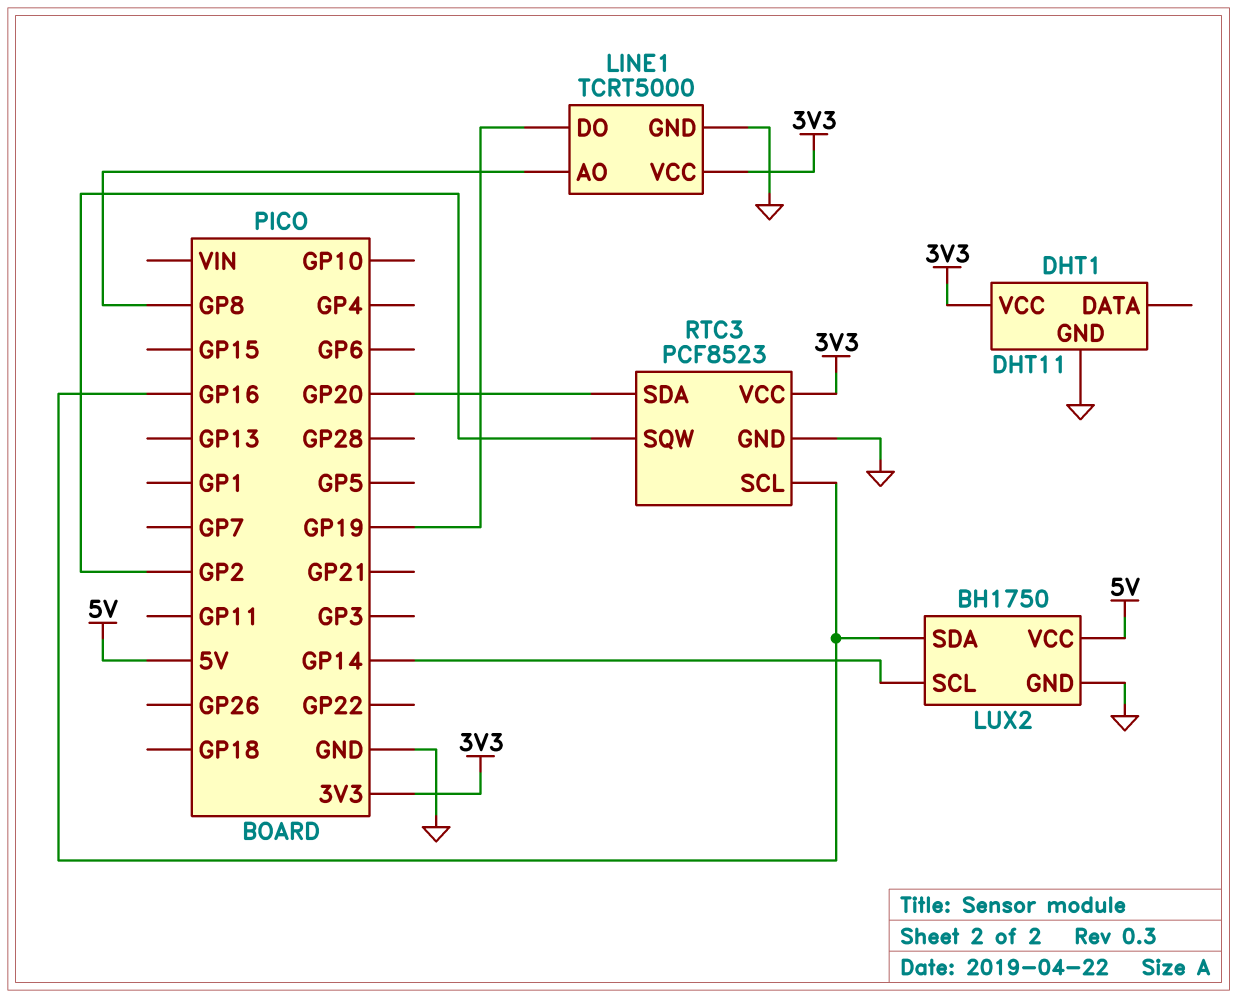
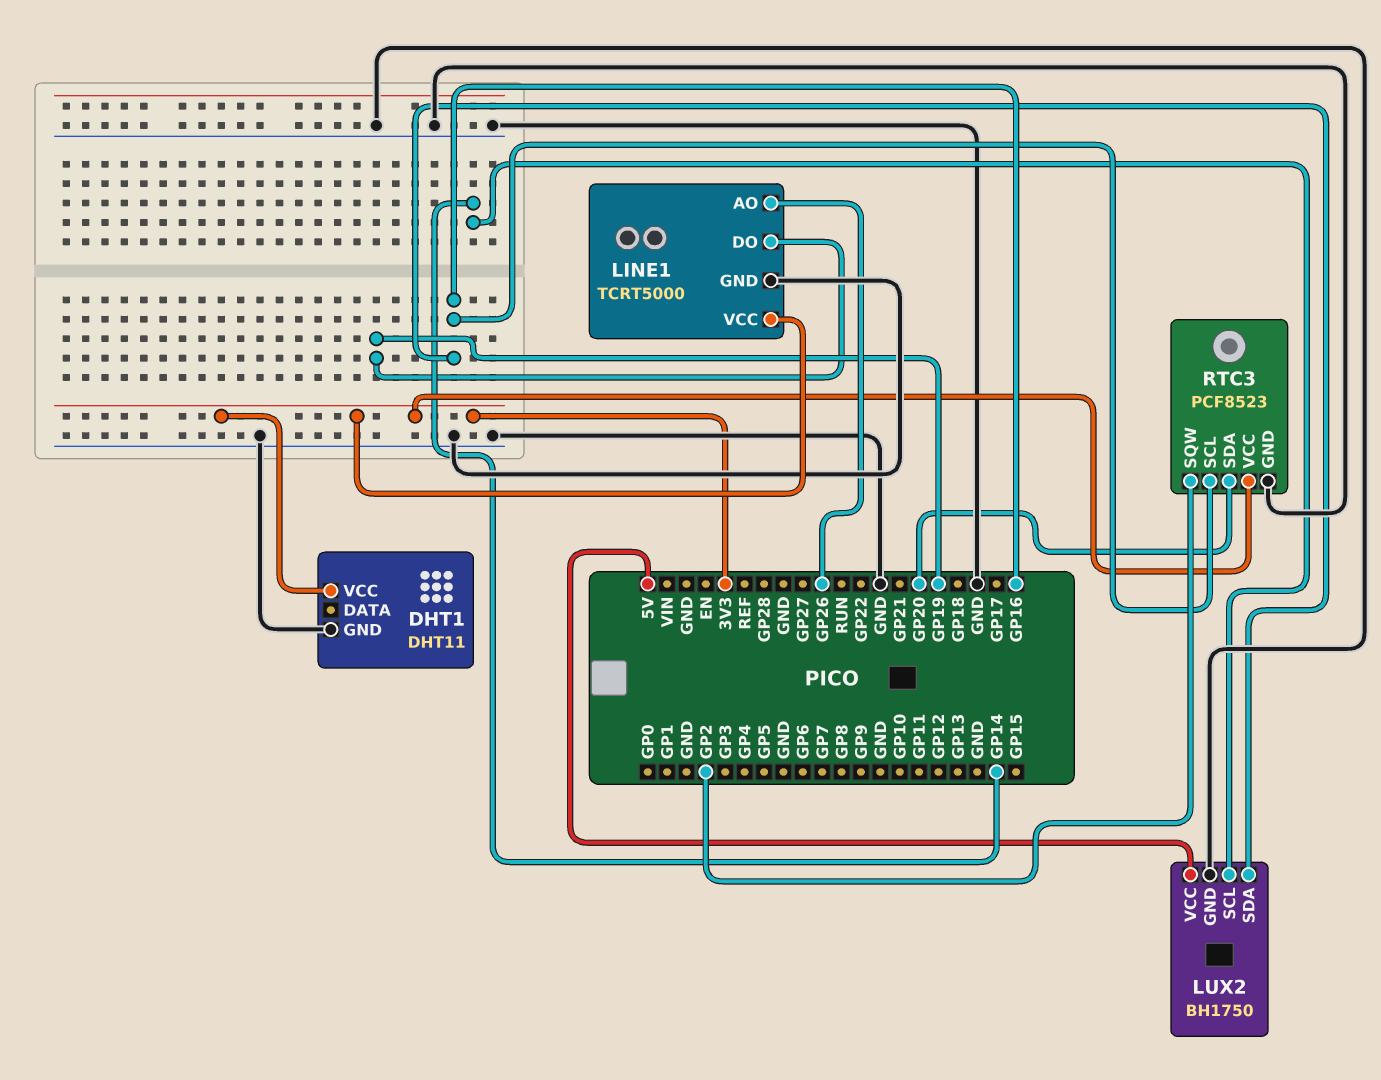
LINE1 pin AO: GP8 -> GP26

